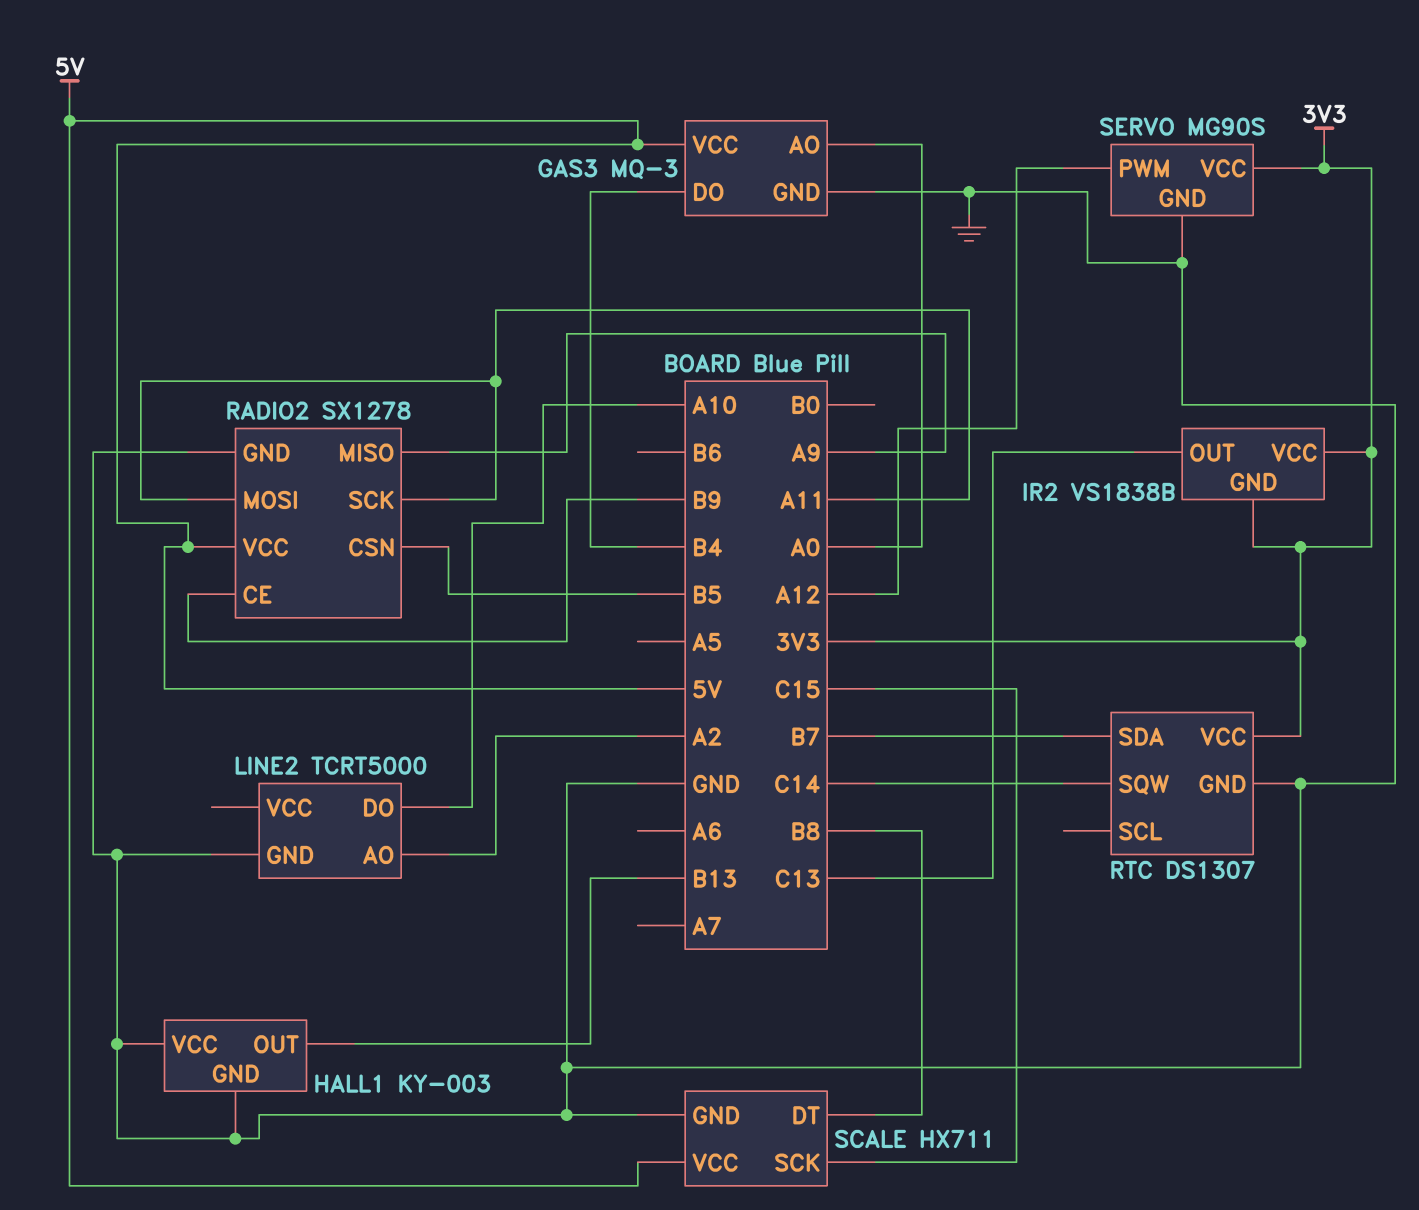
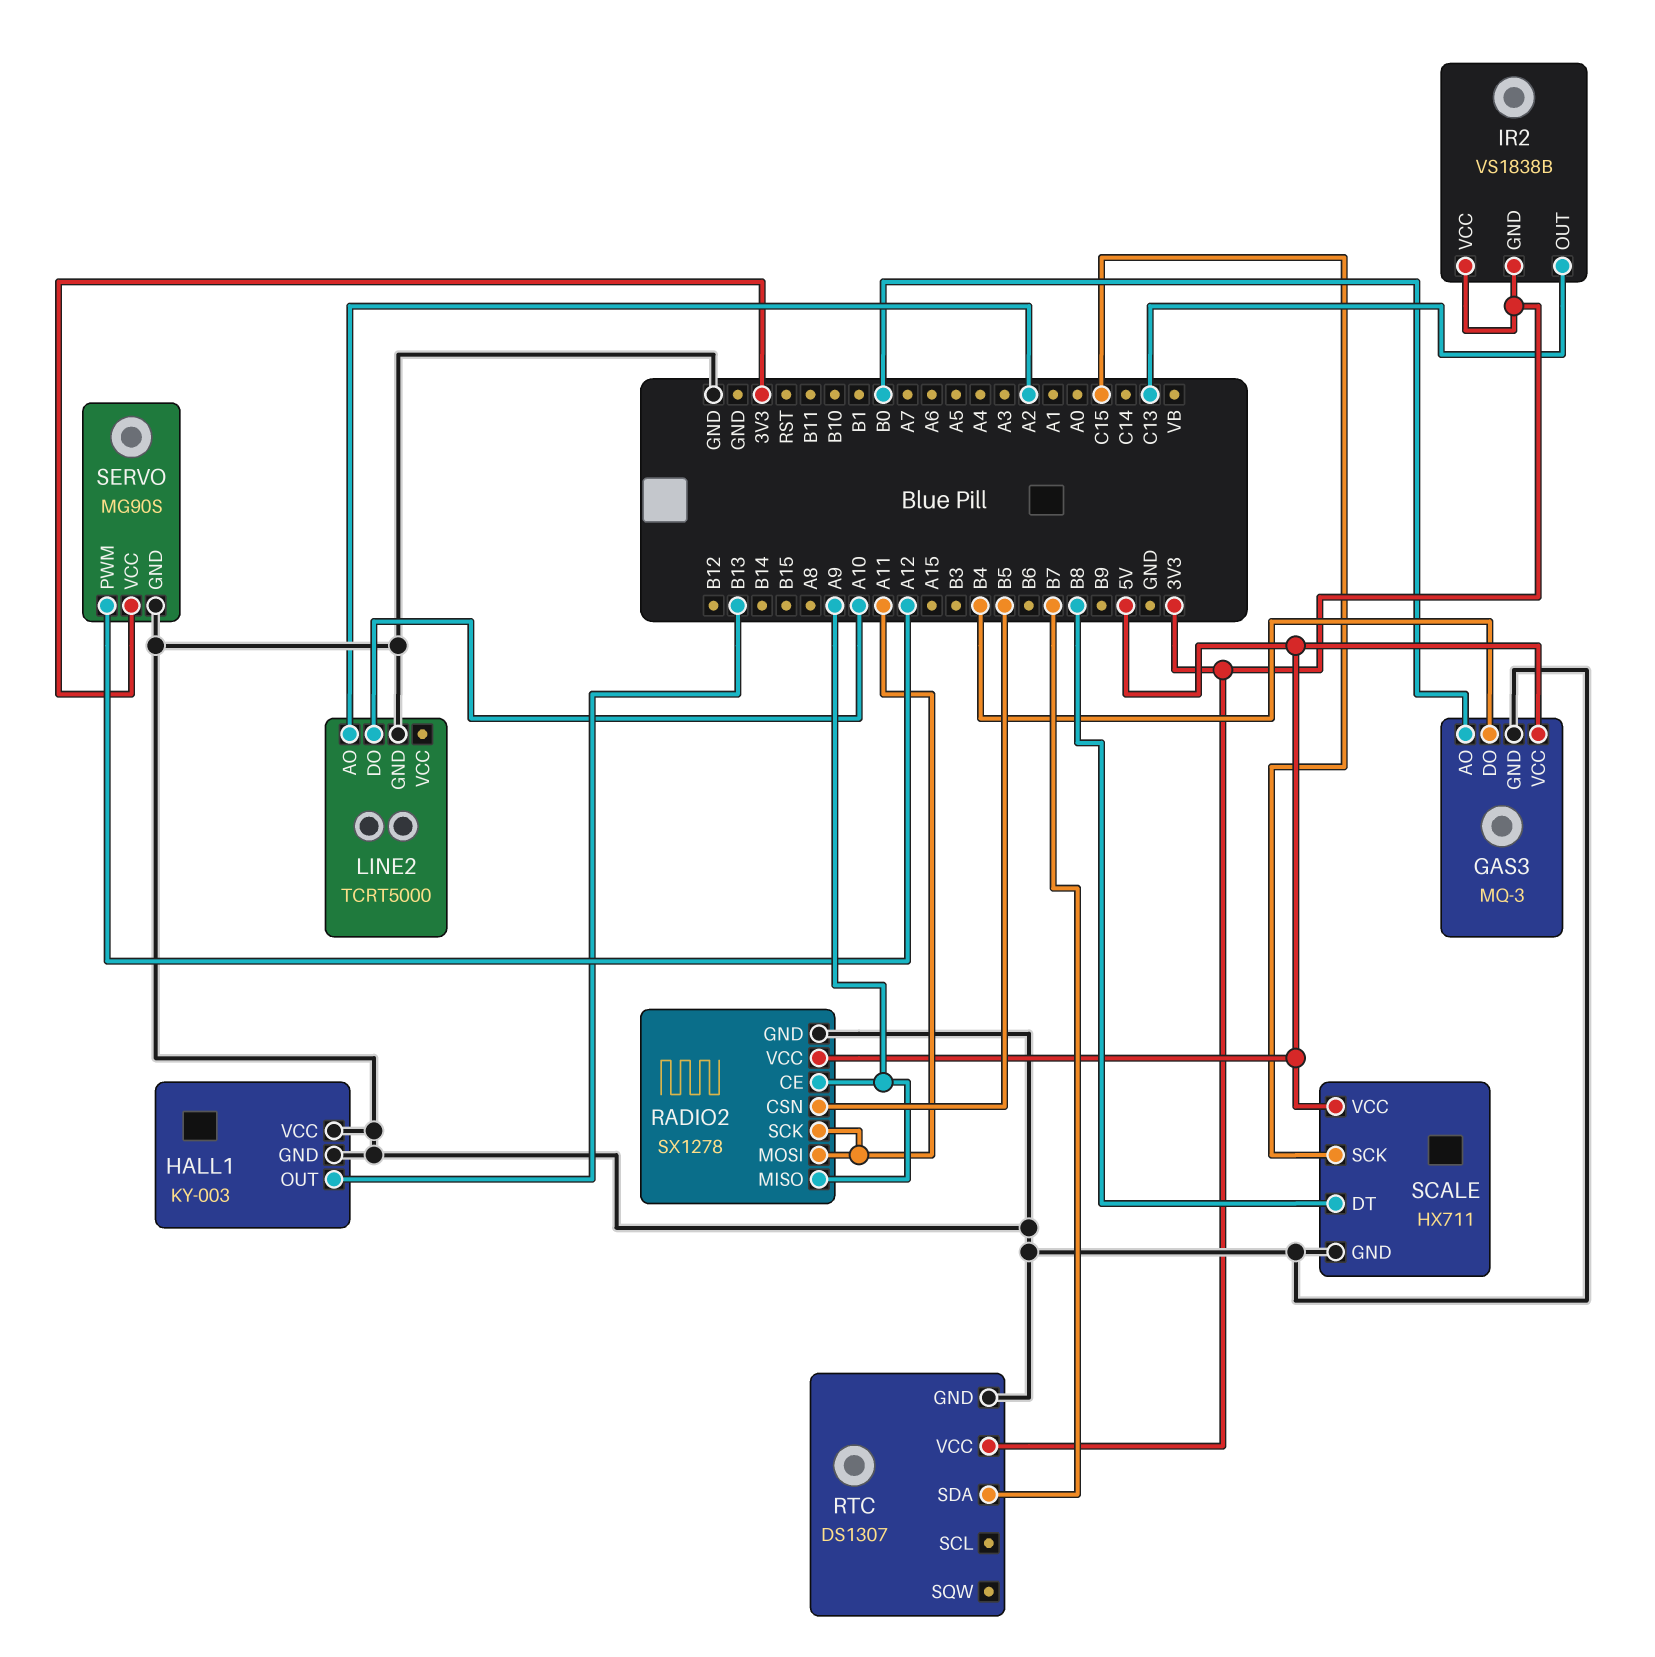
GAS3 pin AO: A0 -> B0
RADIO2 pin CE: B9 -> A9
RTC pin SQW: C14 -> none

